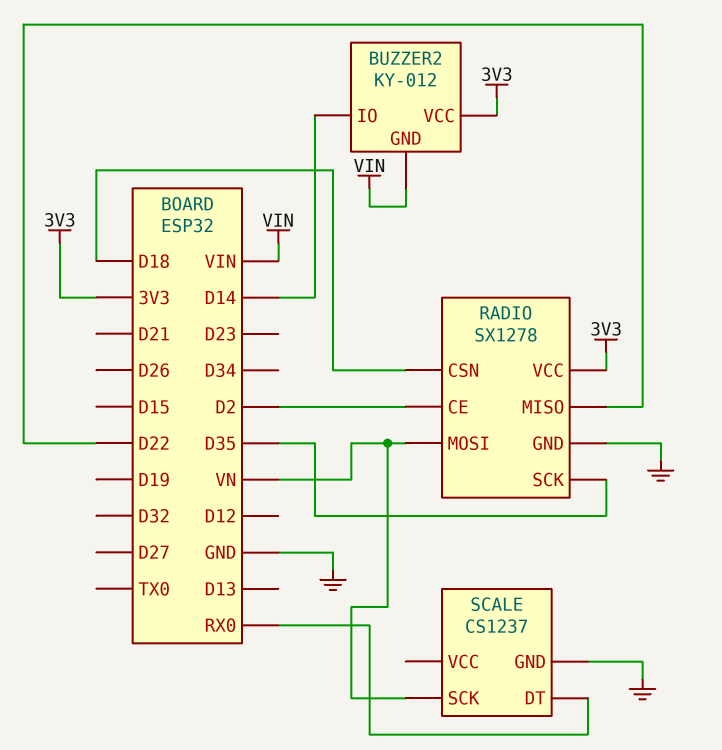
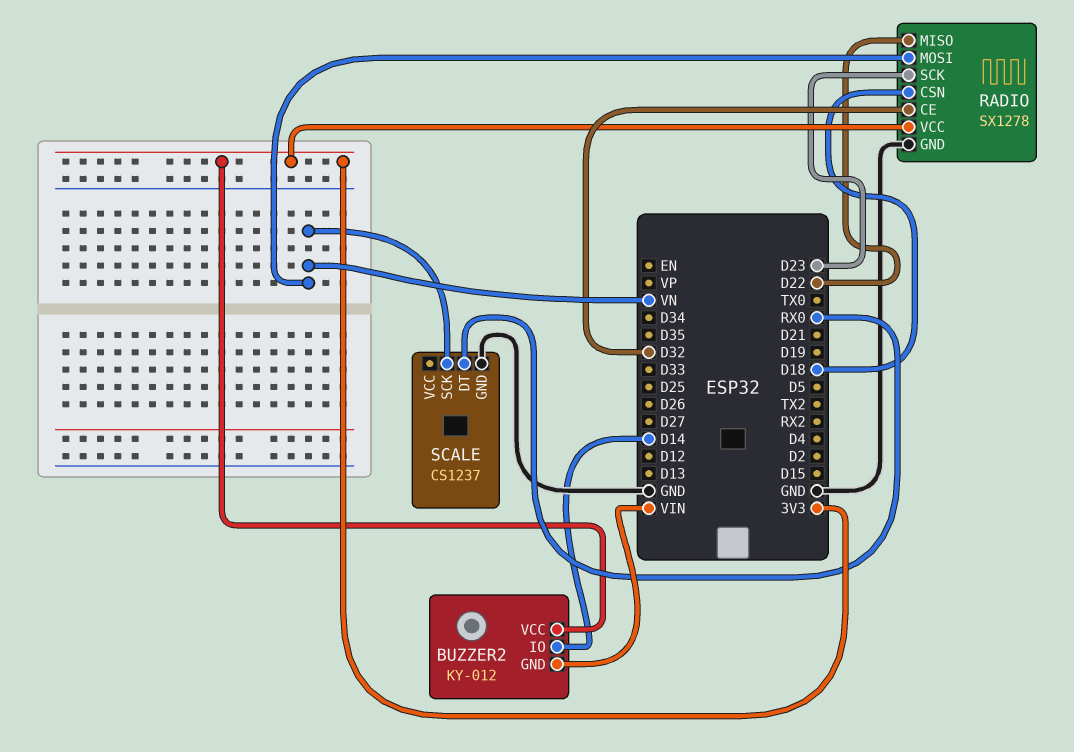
RADIO pin CE: D2 -> D32
RADIO pin SCK: D35 -> D23

